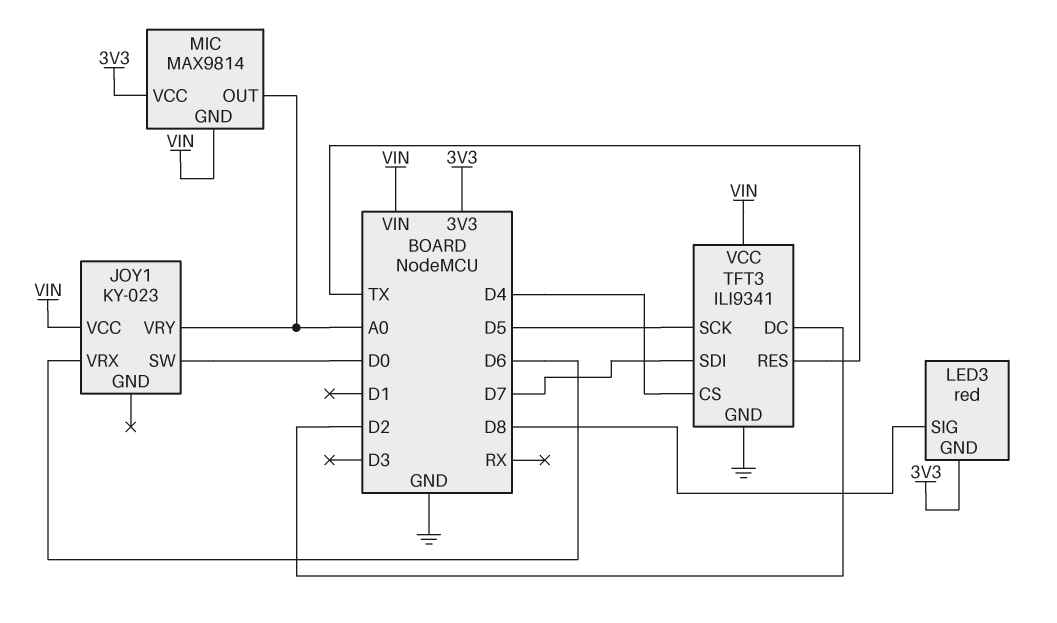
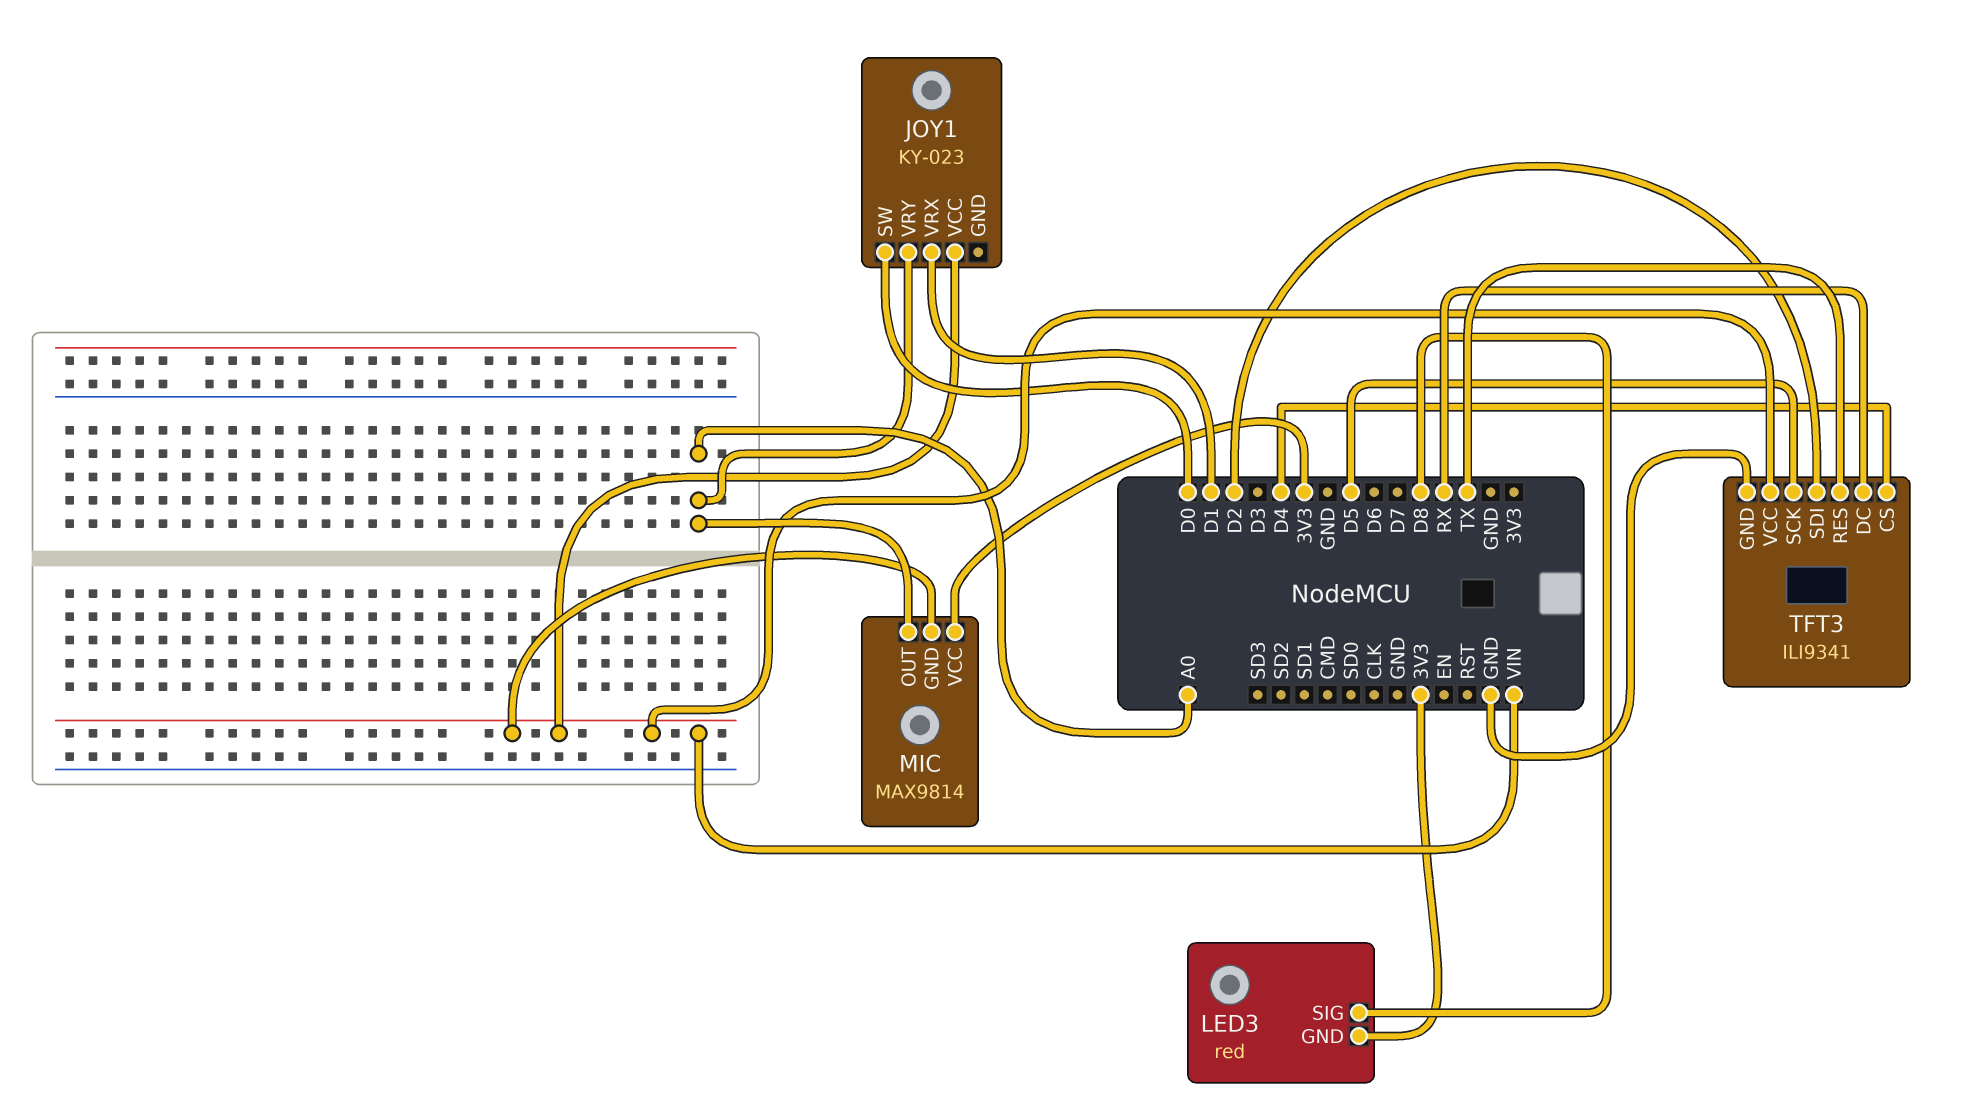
JOY1 pin VRX: D6 -> D1
TFT3 pin DC: D2 -> RX
TFT3 pin SDI: D7 -> D2

